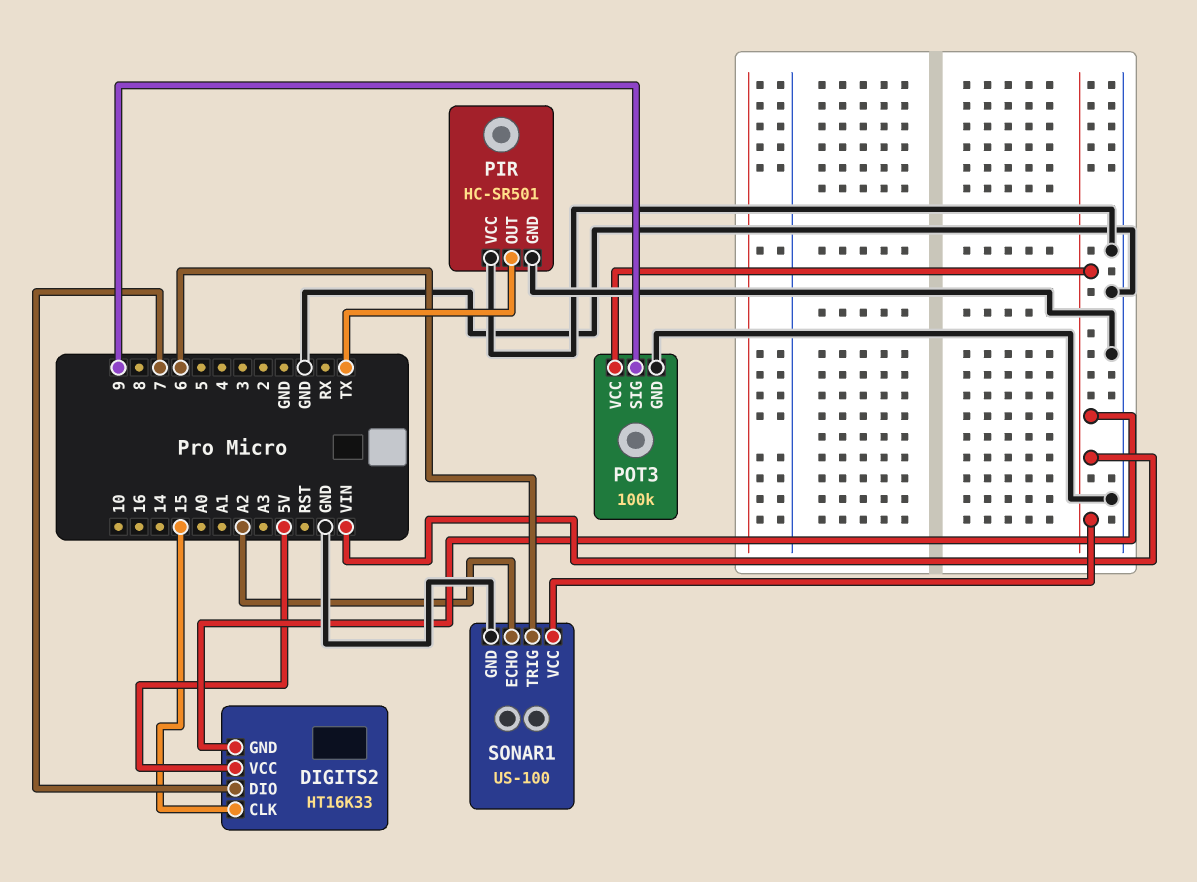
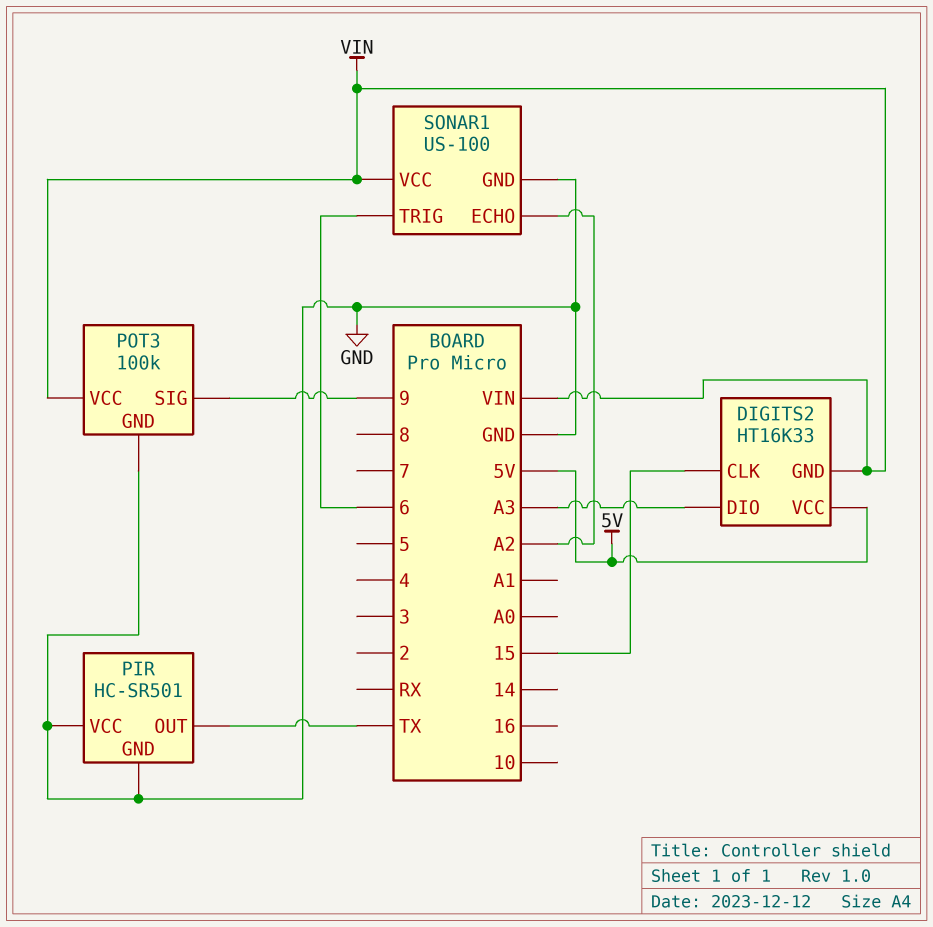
DIGITS2 pin DIO: 7 -> A3

